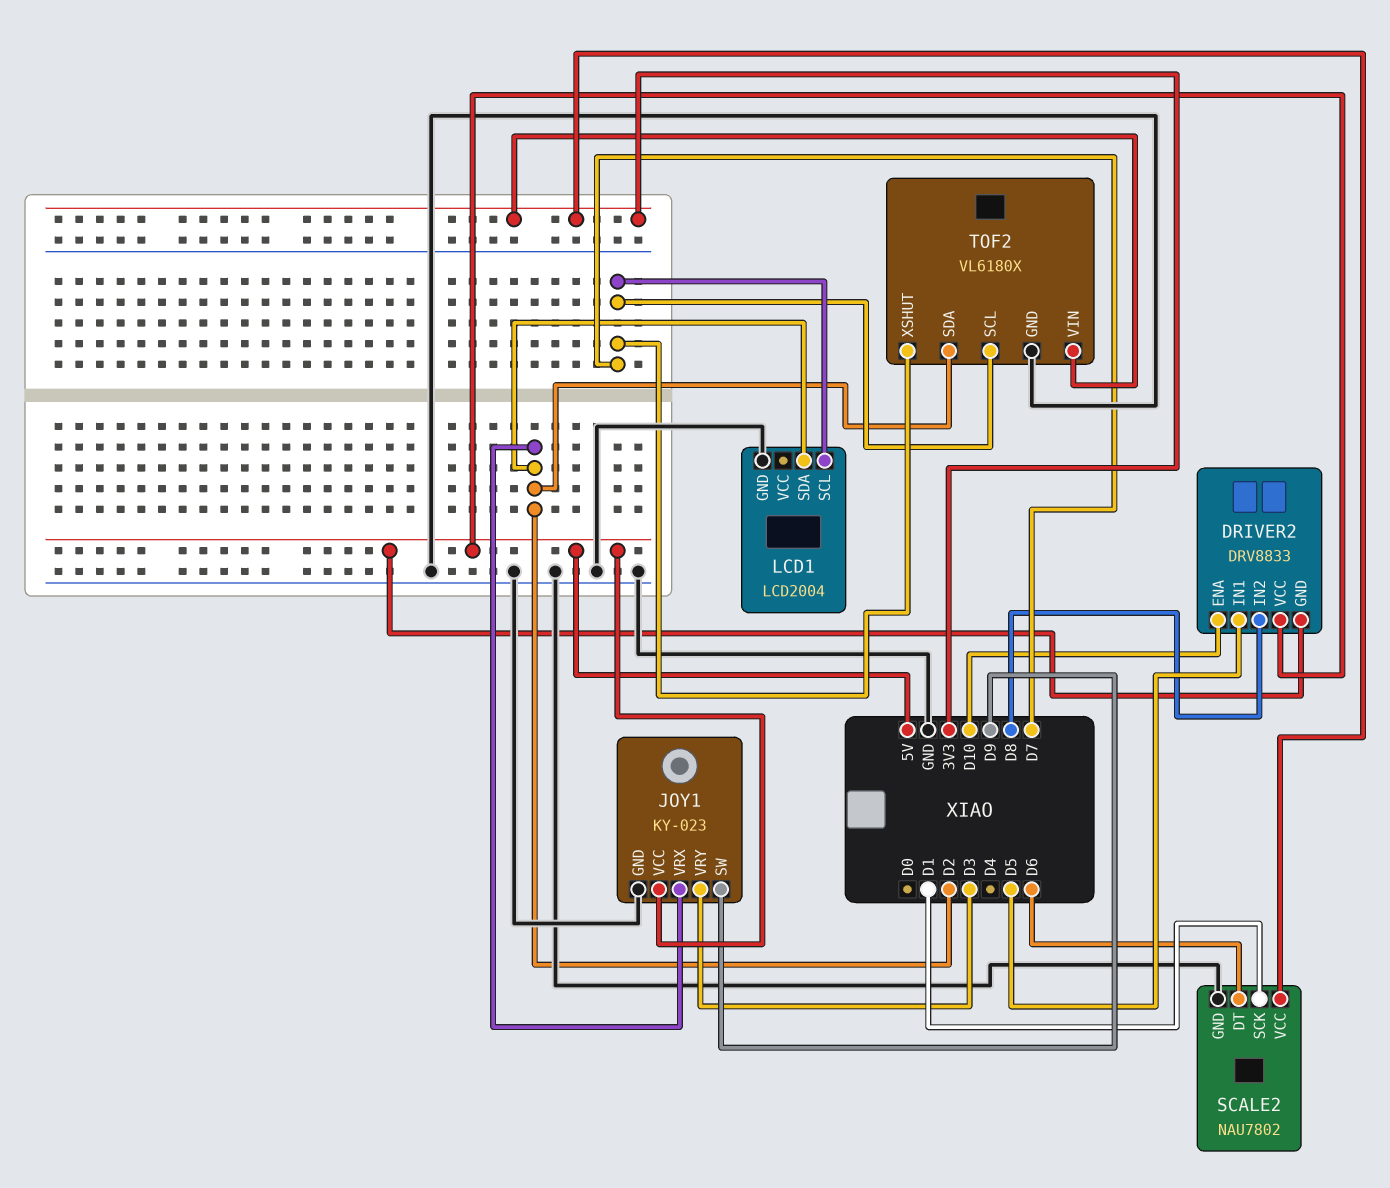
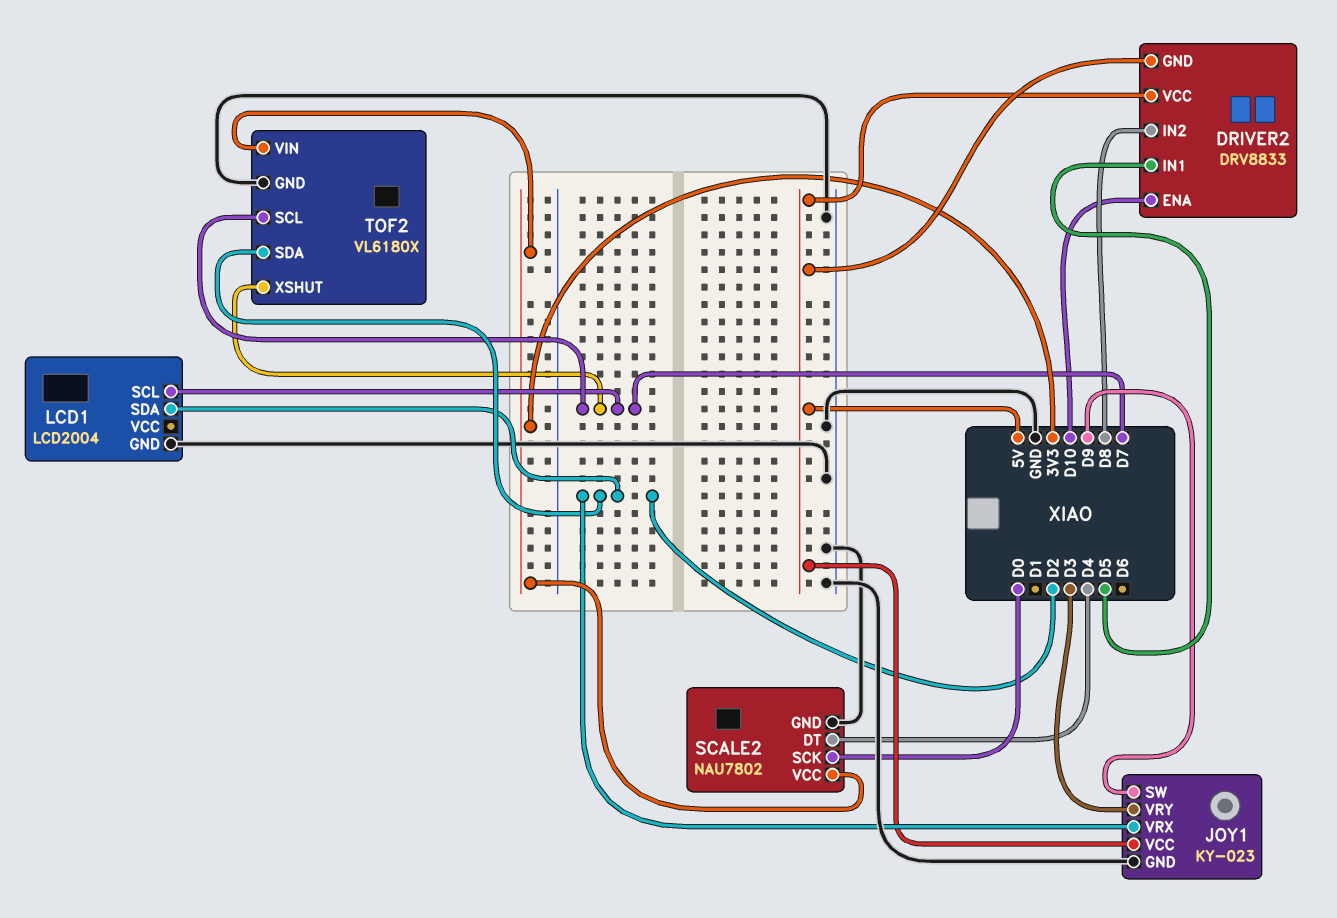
SCALE2 pin DT: D6 -> D4
SCALE2 pin SCK: D1 -> D0

